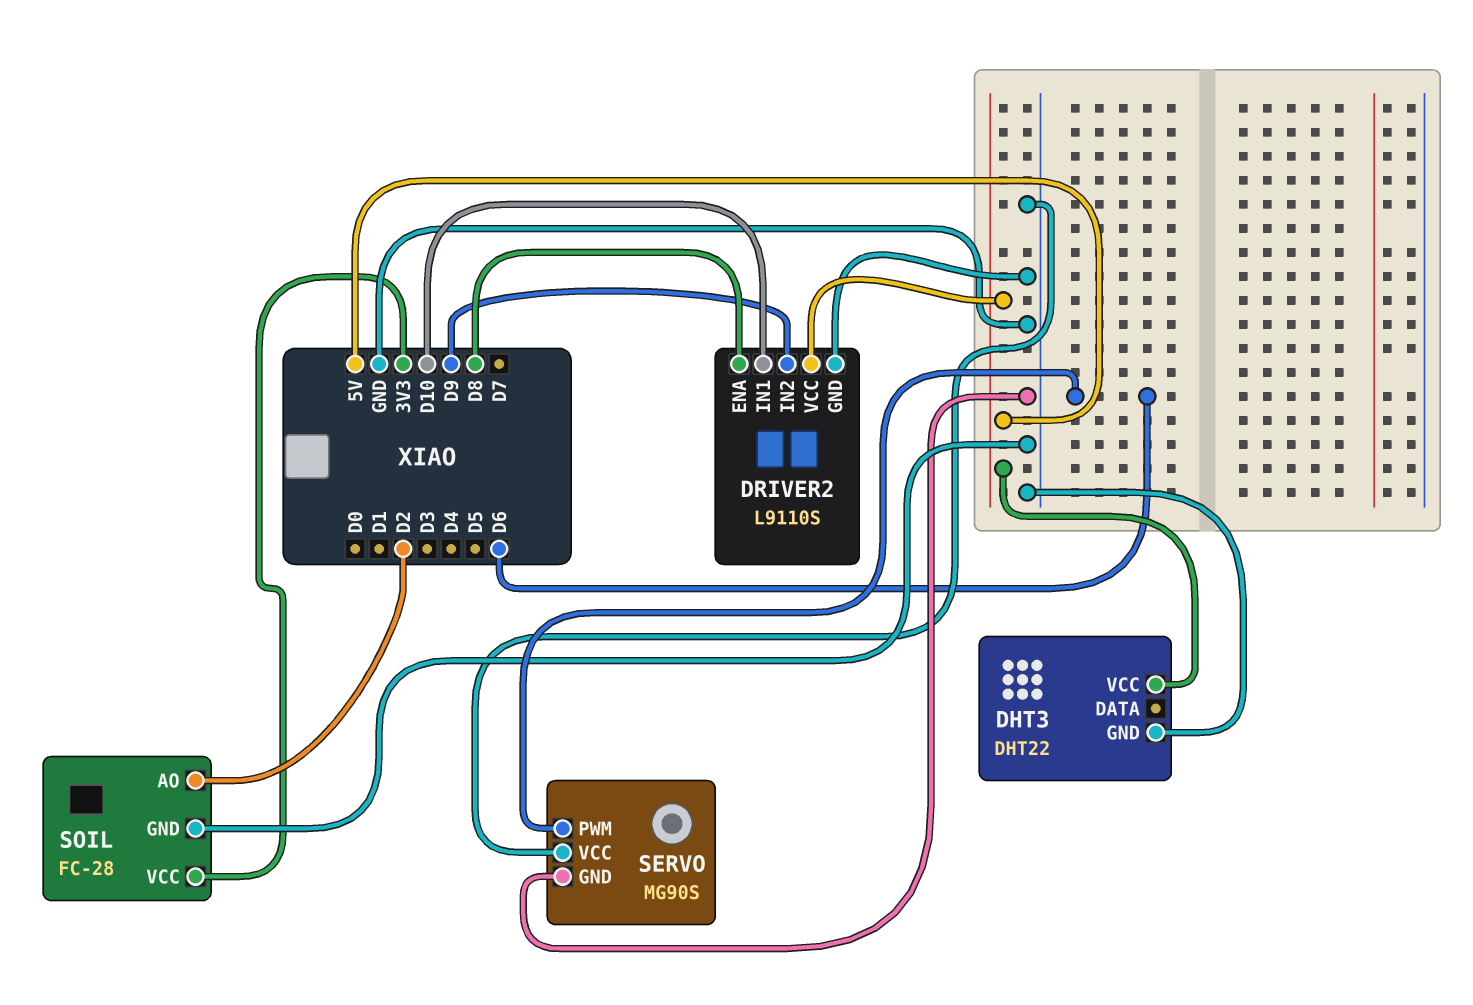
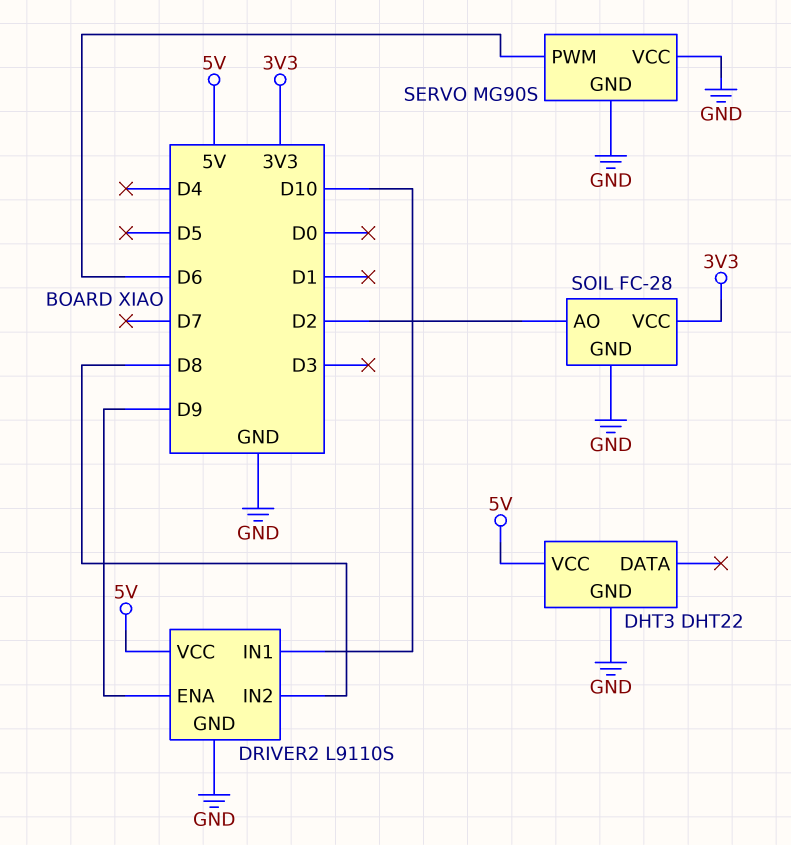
DRIVER2 pin ENA: D8 -> D9
DRIVER2 pin IN2: D9 -> D8

